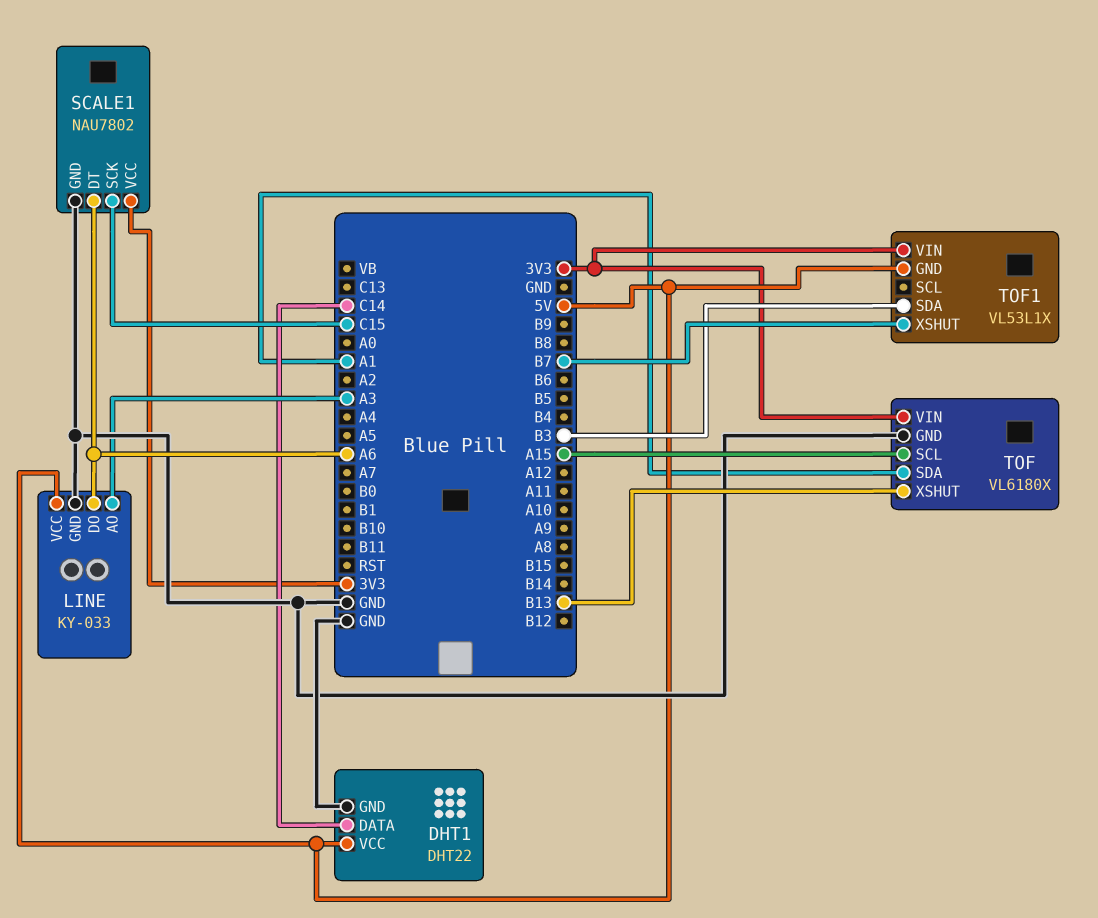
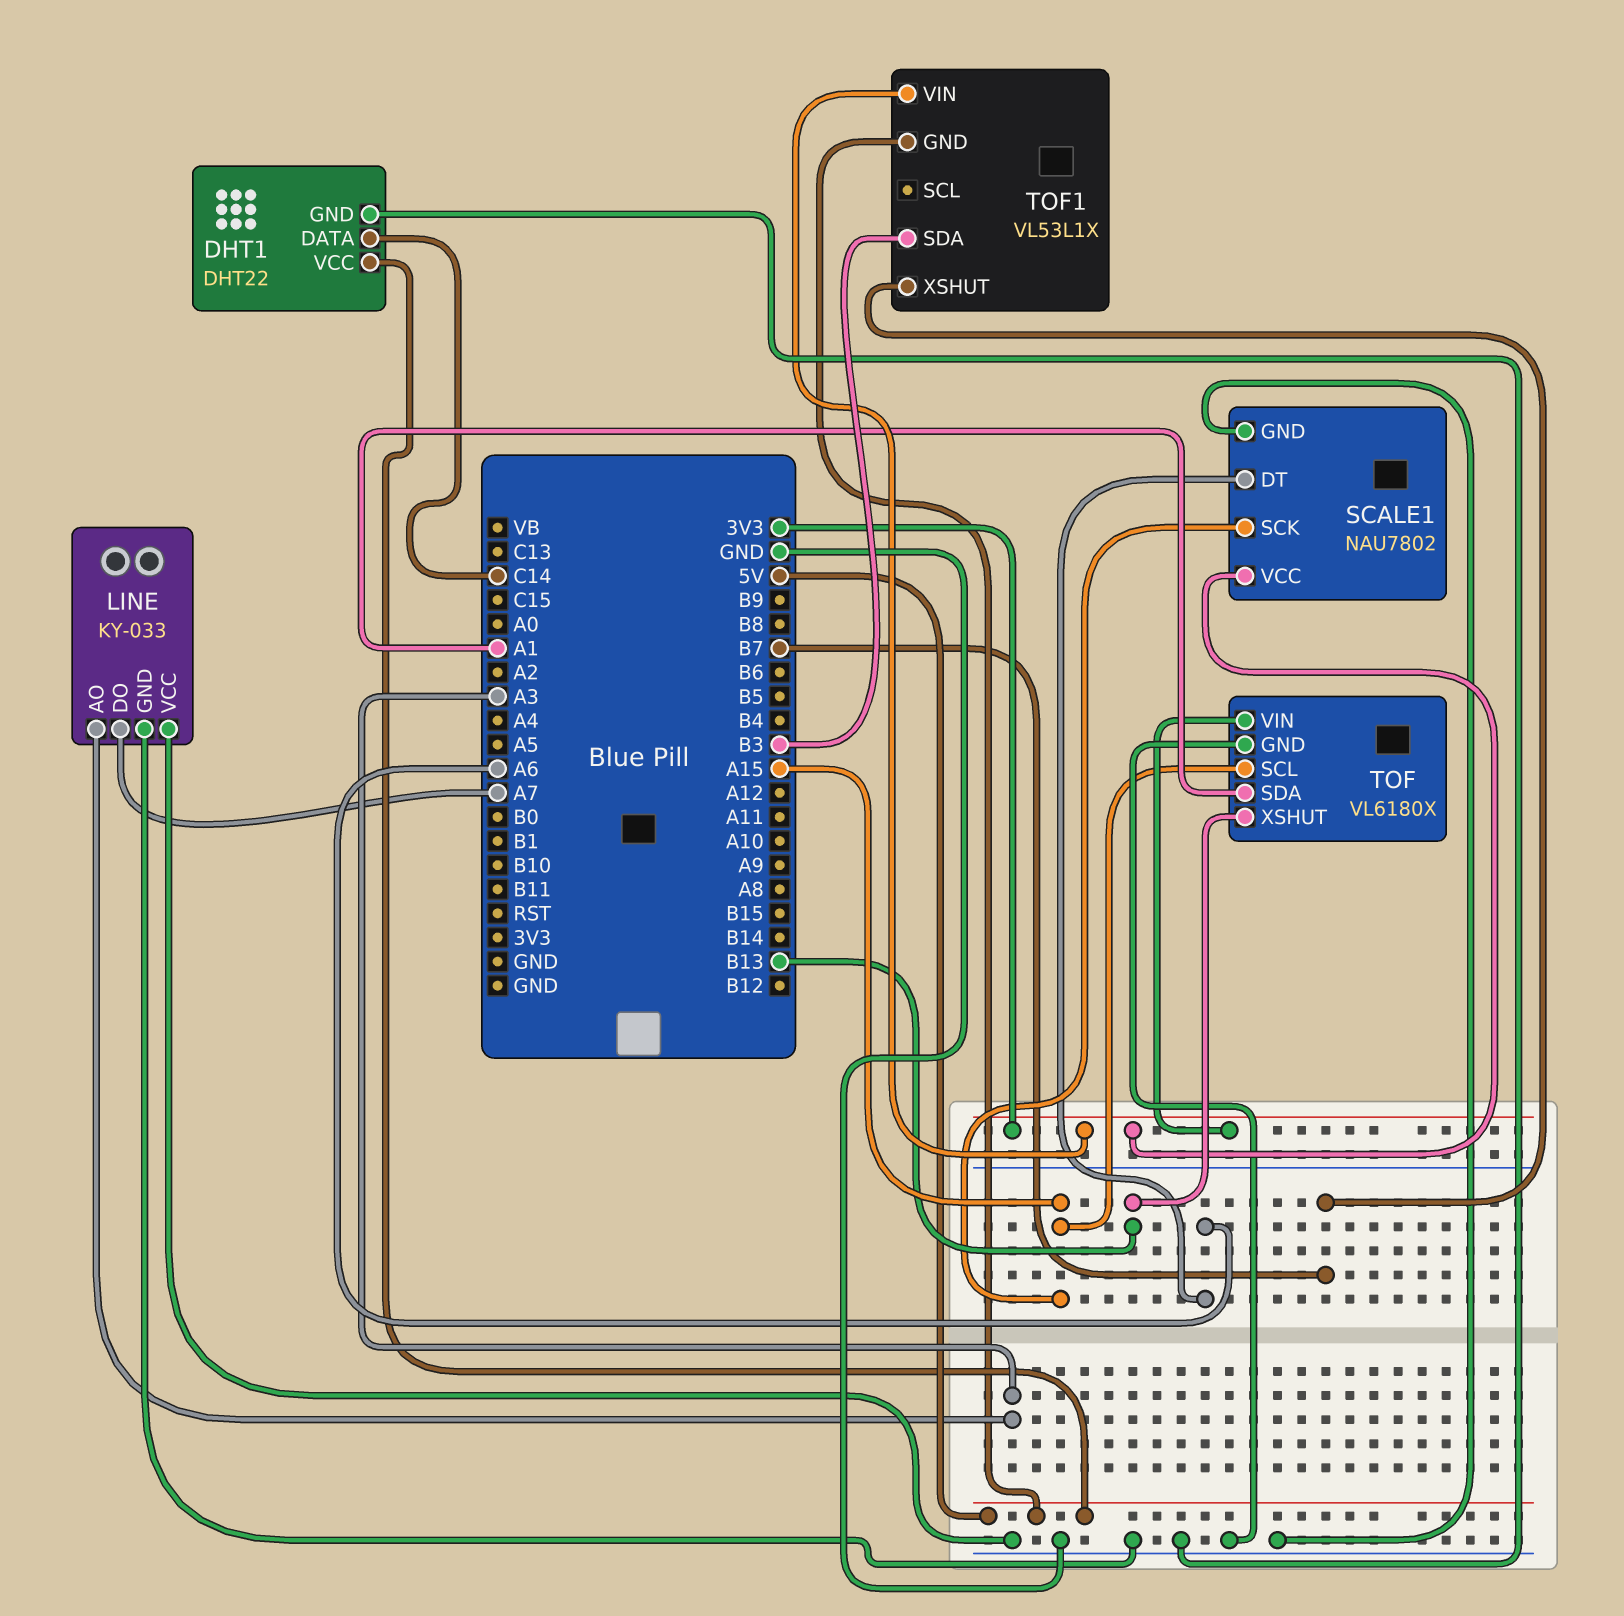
LINE pin DO: A6 -> A7
LINE pin VCC: 5V -> GND
SCALE1 pin SCK: C15 -> A15

